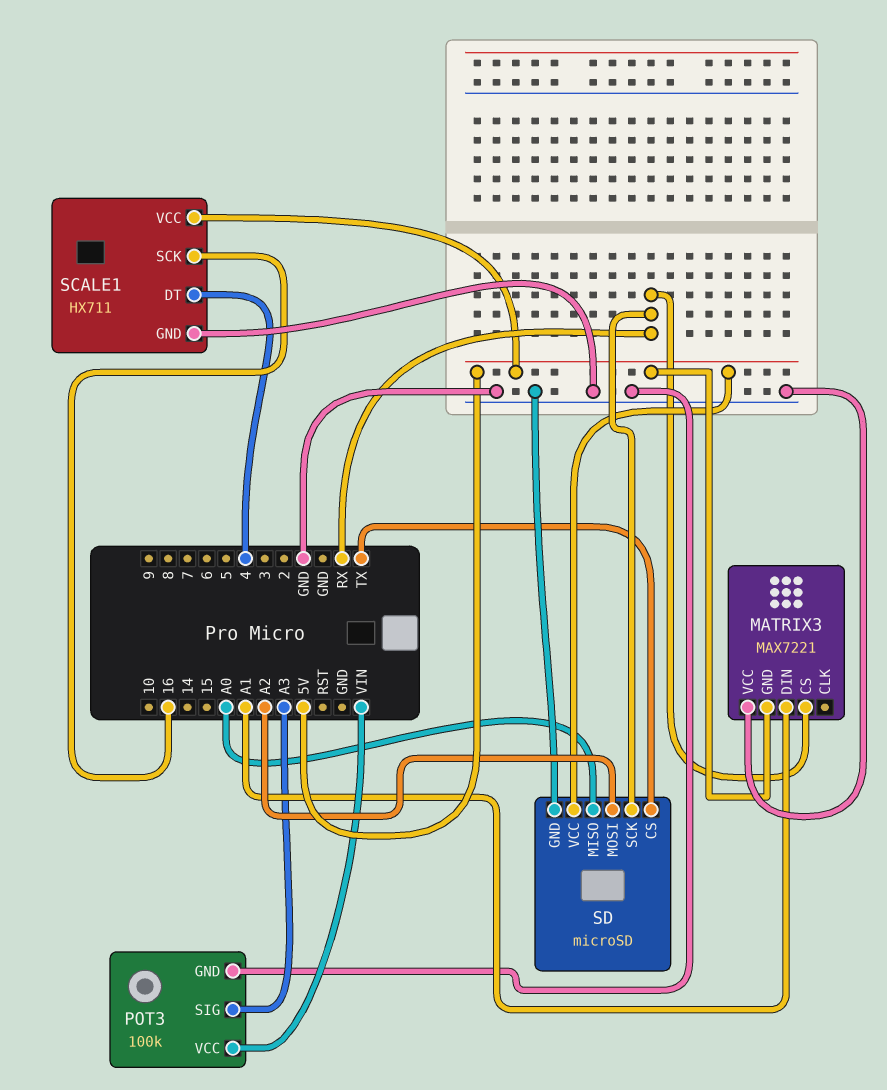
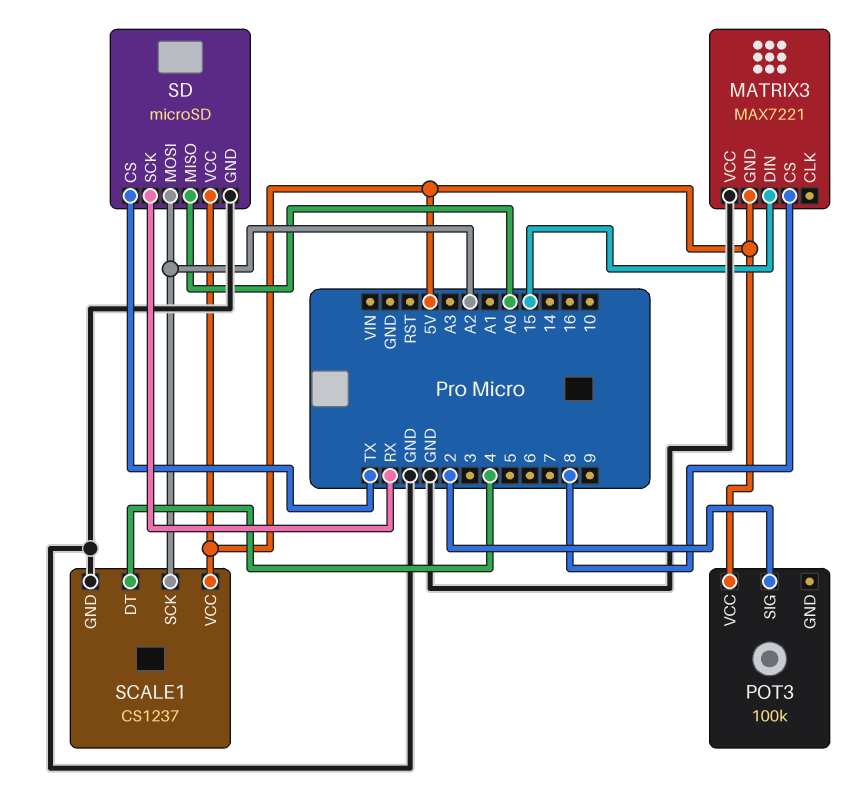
MATRIX3 pin CS: RX -> 8
MATRIX3 pin DIN: A1 -> 15
POT3 pin GND: GND -> none
POT3 pin SIG: A3 -> 2
POT3 pin VCC: VIN -> 5V
SCALE1: HX711 -> CS1237
SCALE1 pin SCK: 16 -> A2

